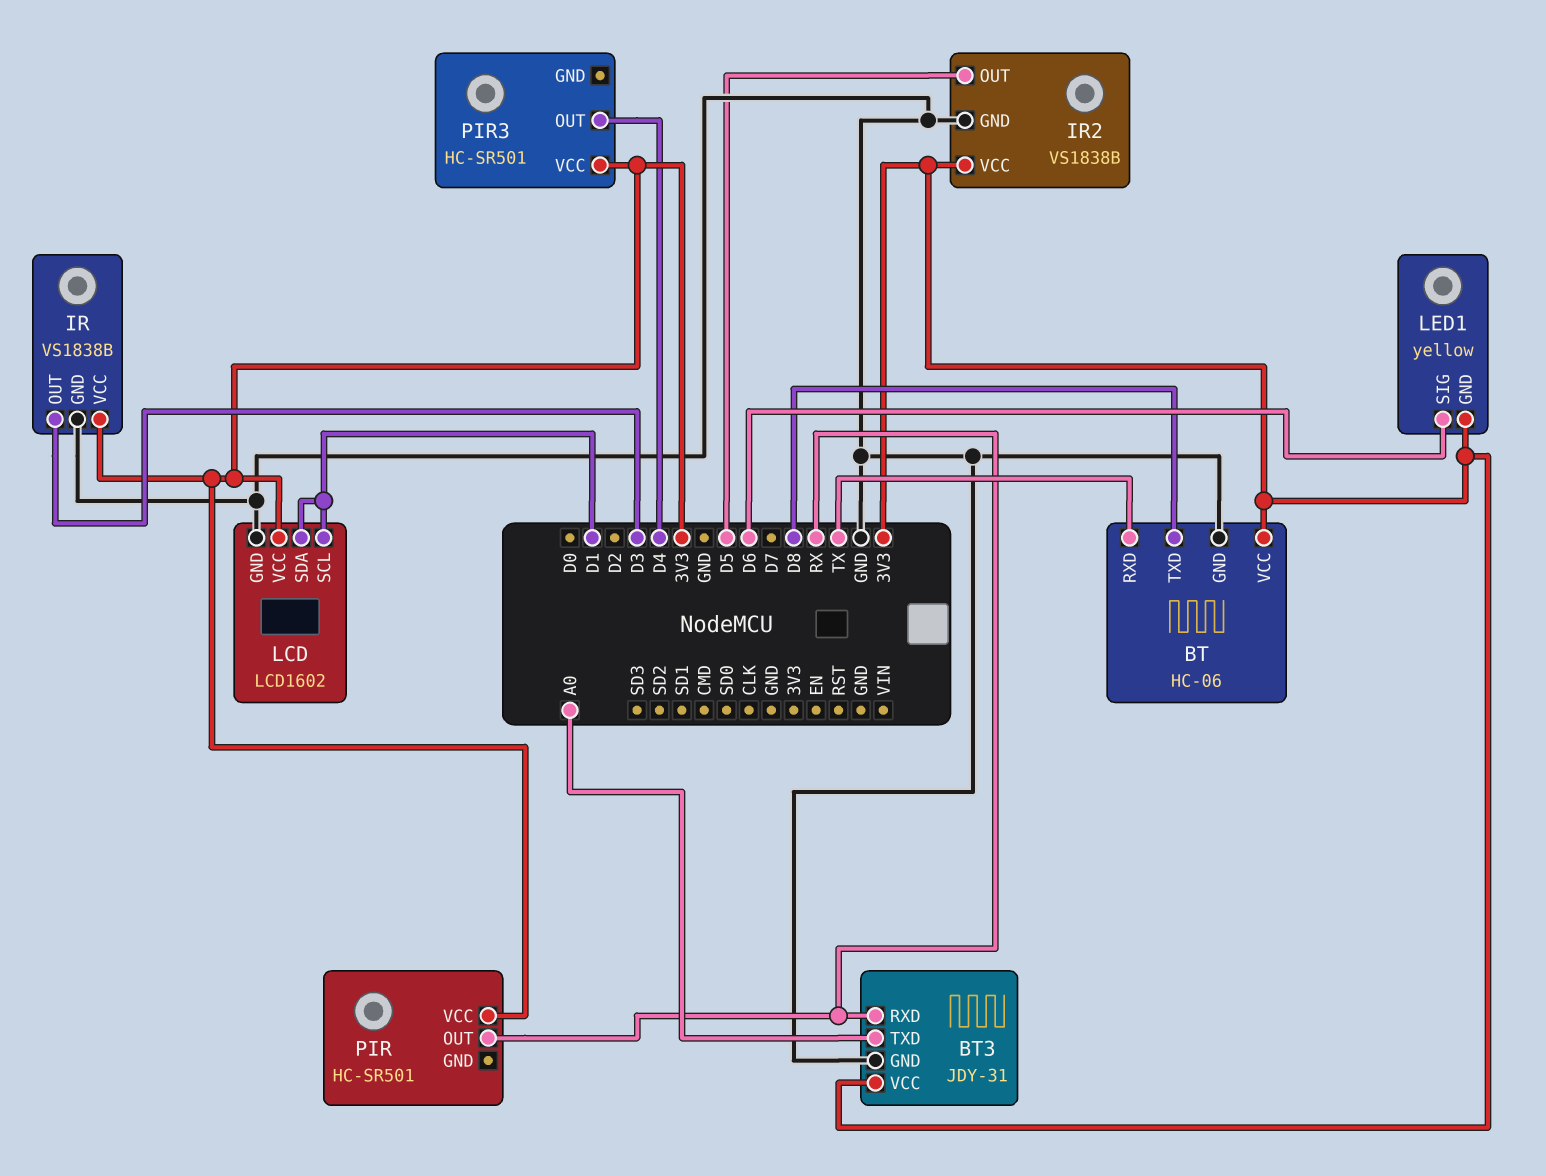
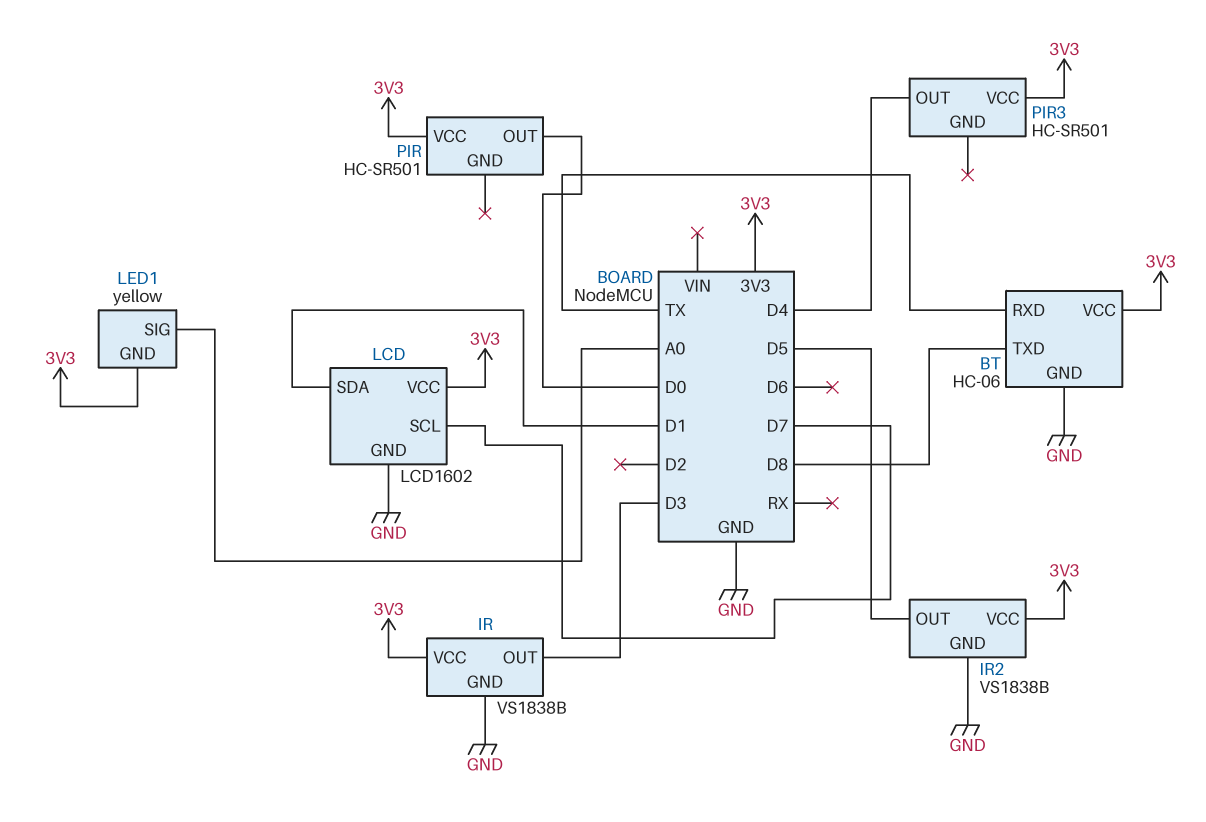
BT3: JDY-31 -> none
BT3 pin GND: GND -> none
BT3 pin RXD: RX -> none
BT3 pin TXD: A0 -> none
BT3 pin VCC: 3V3 -> none
LCD pin SCL: D1 -> D7
LED1 pin SIG: D6 -> A0
PIR pin OUT: RX -> D0

